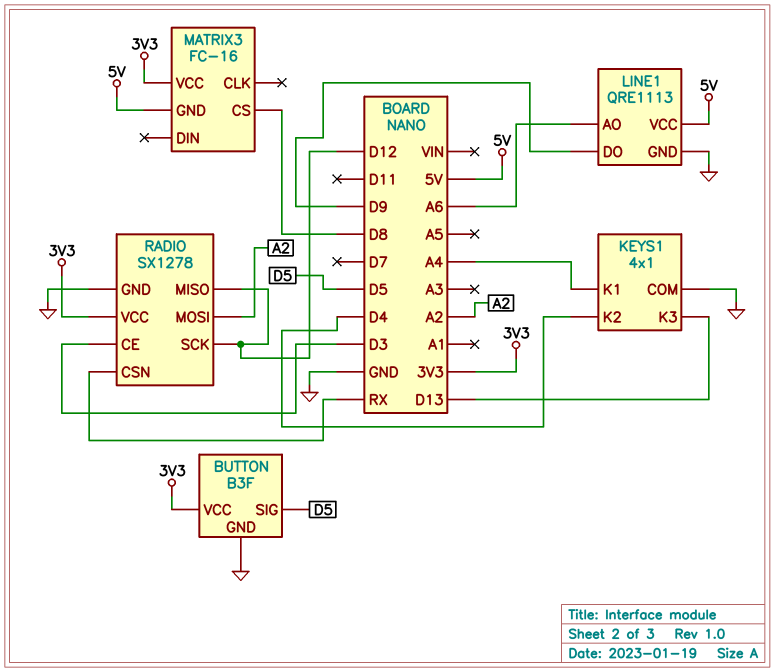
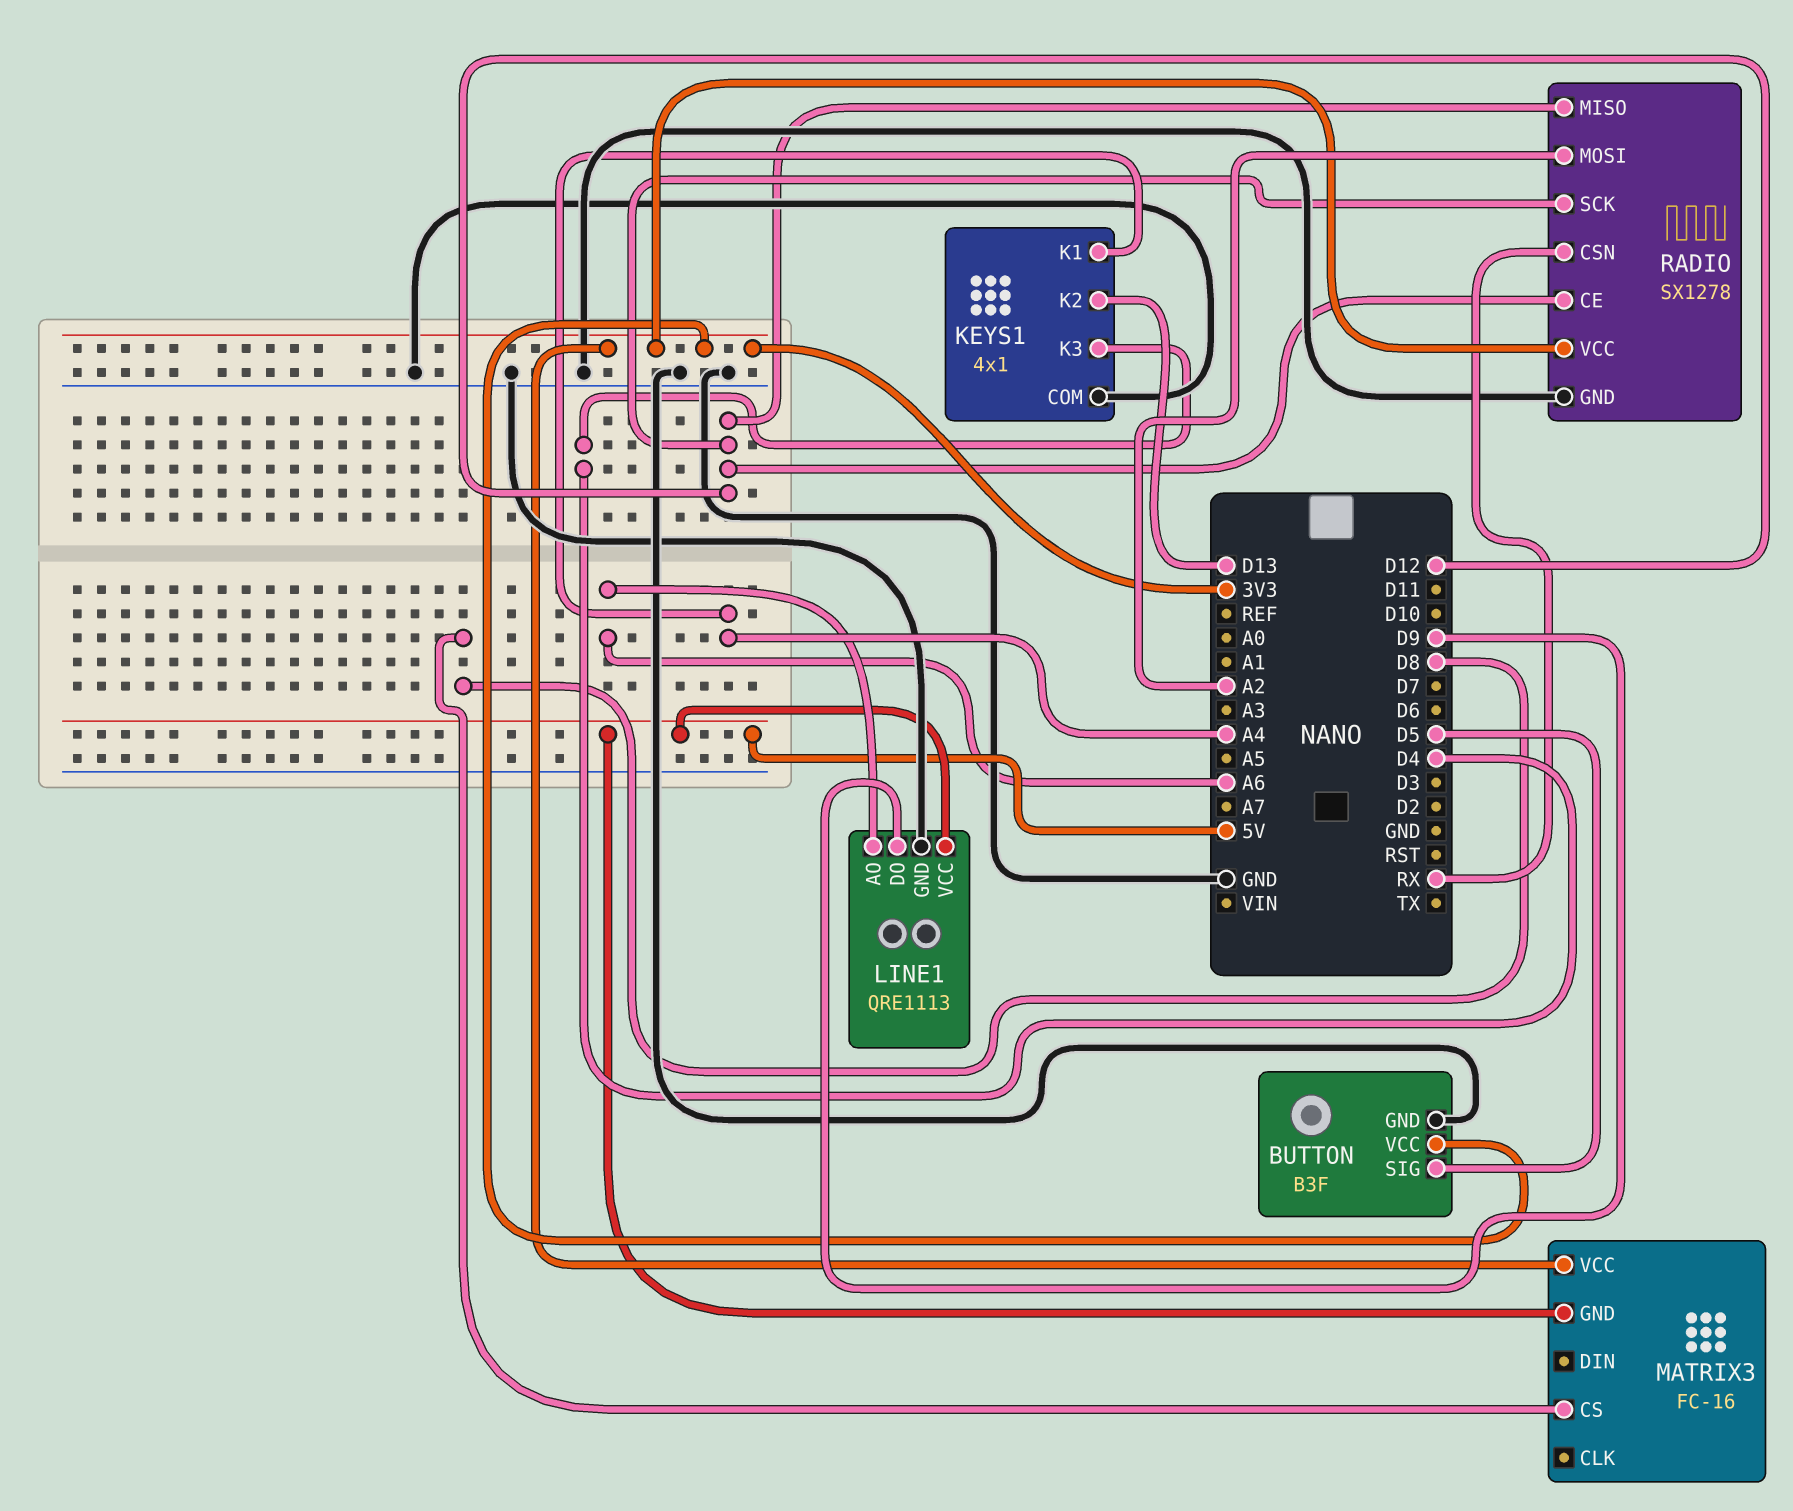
KEYS1 pin K2: D4 -> D13
KEYS1 pin K3: D13 -> D4
RADIO pin CE: D3 -> D12

